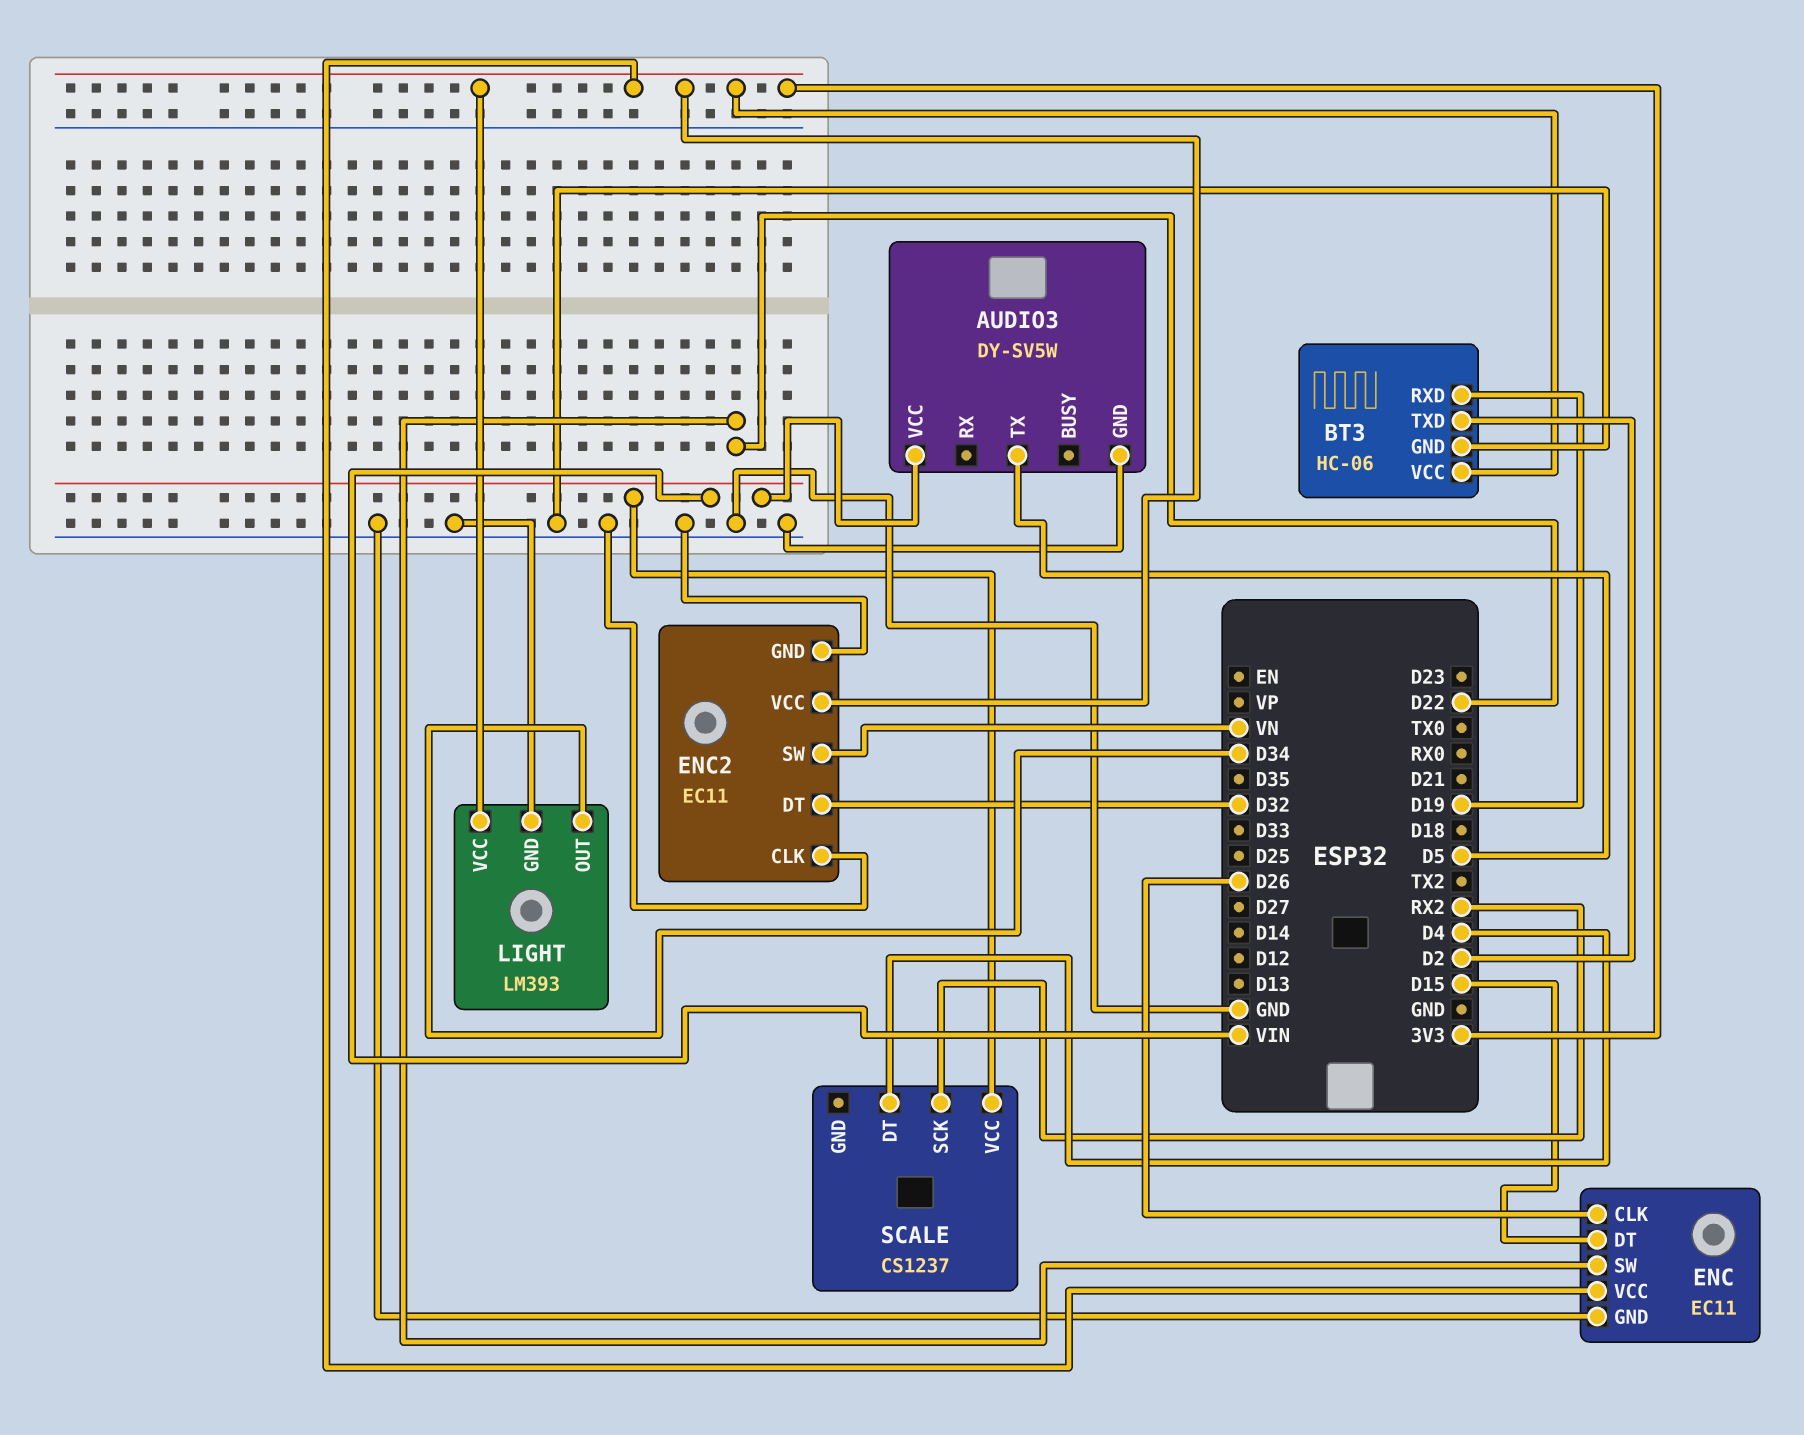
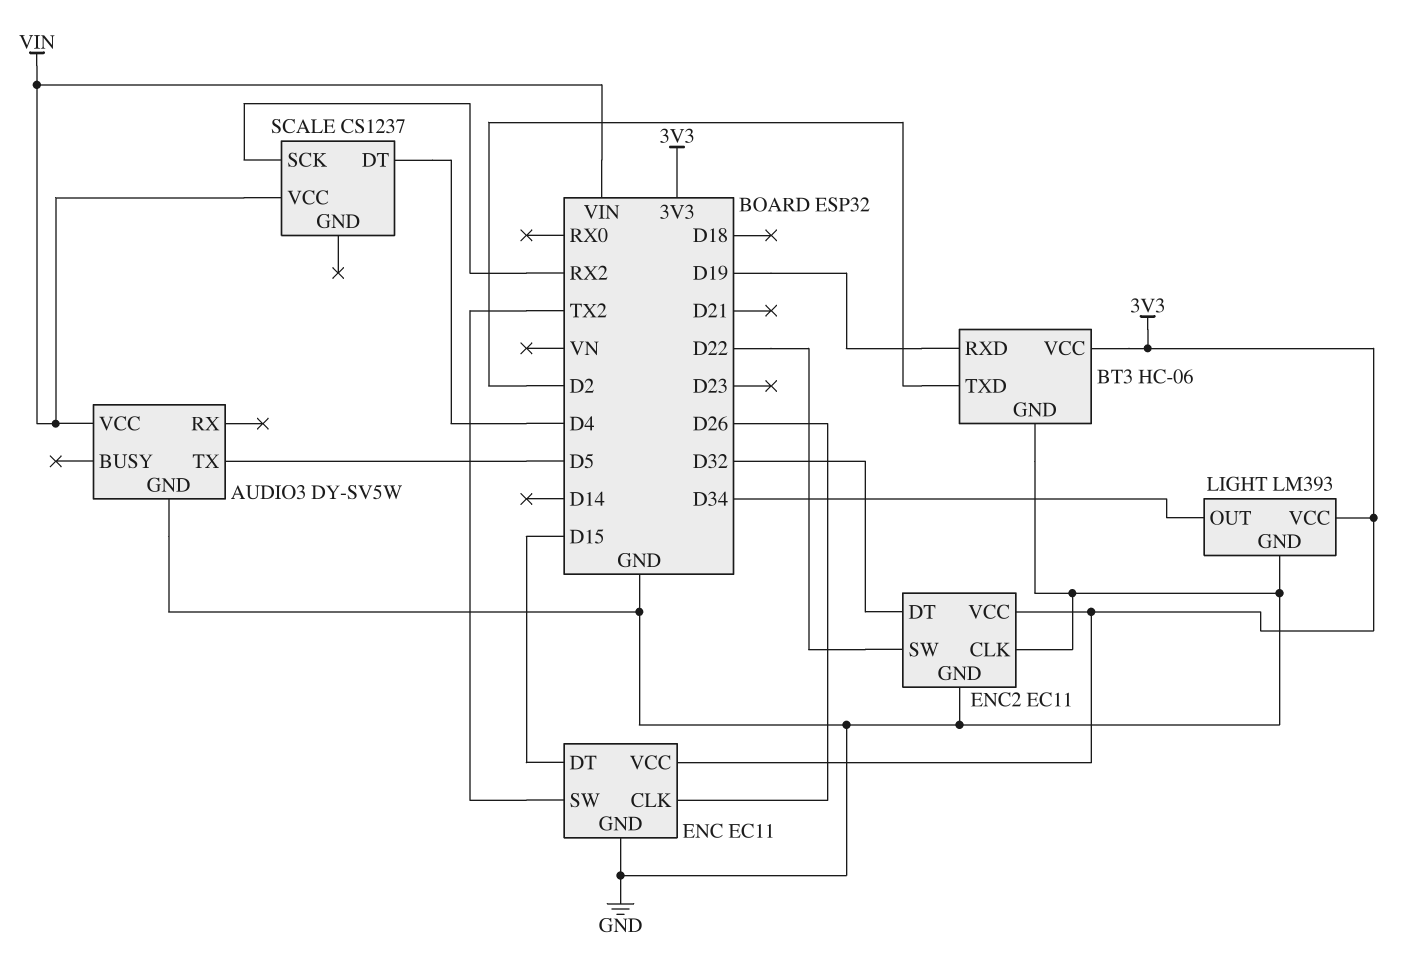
ENC pin SW: D22 -> TX2
ENC2 pin SW: VN -> D22

